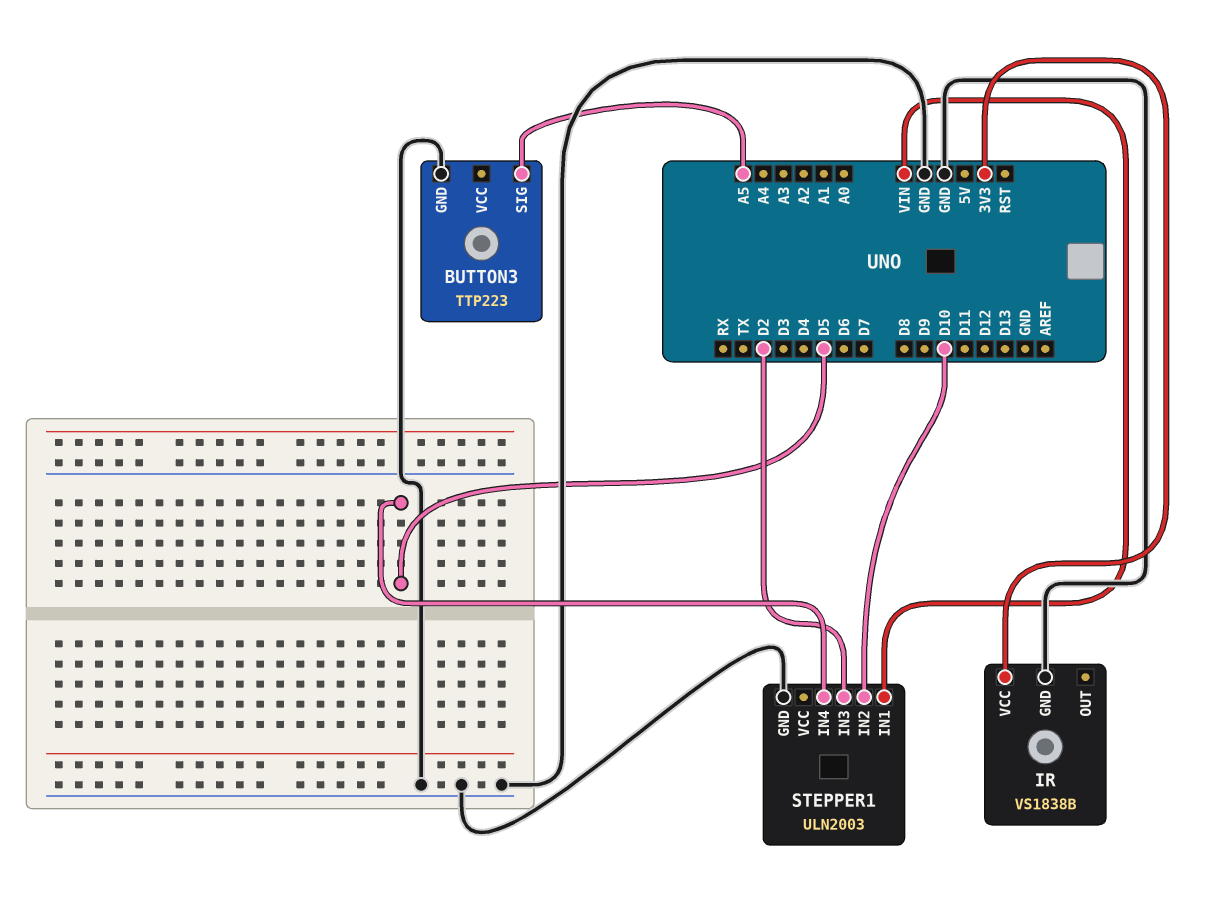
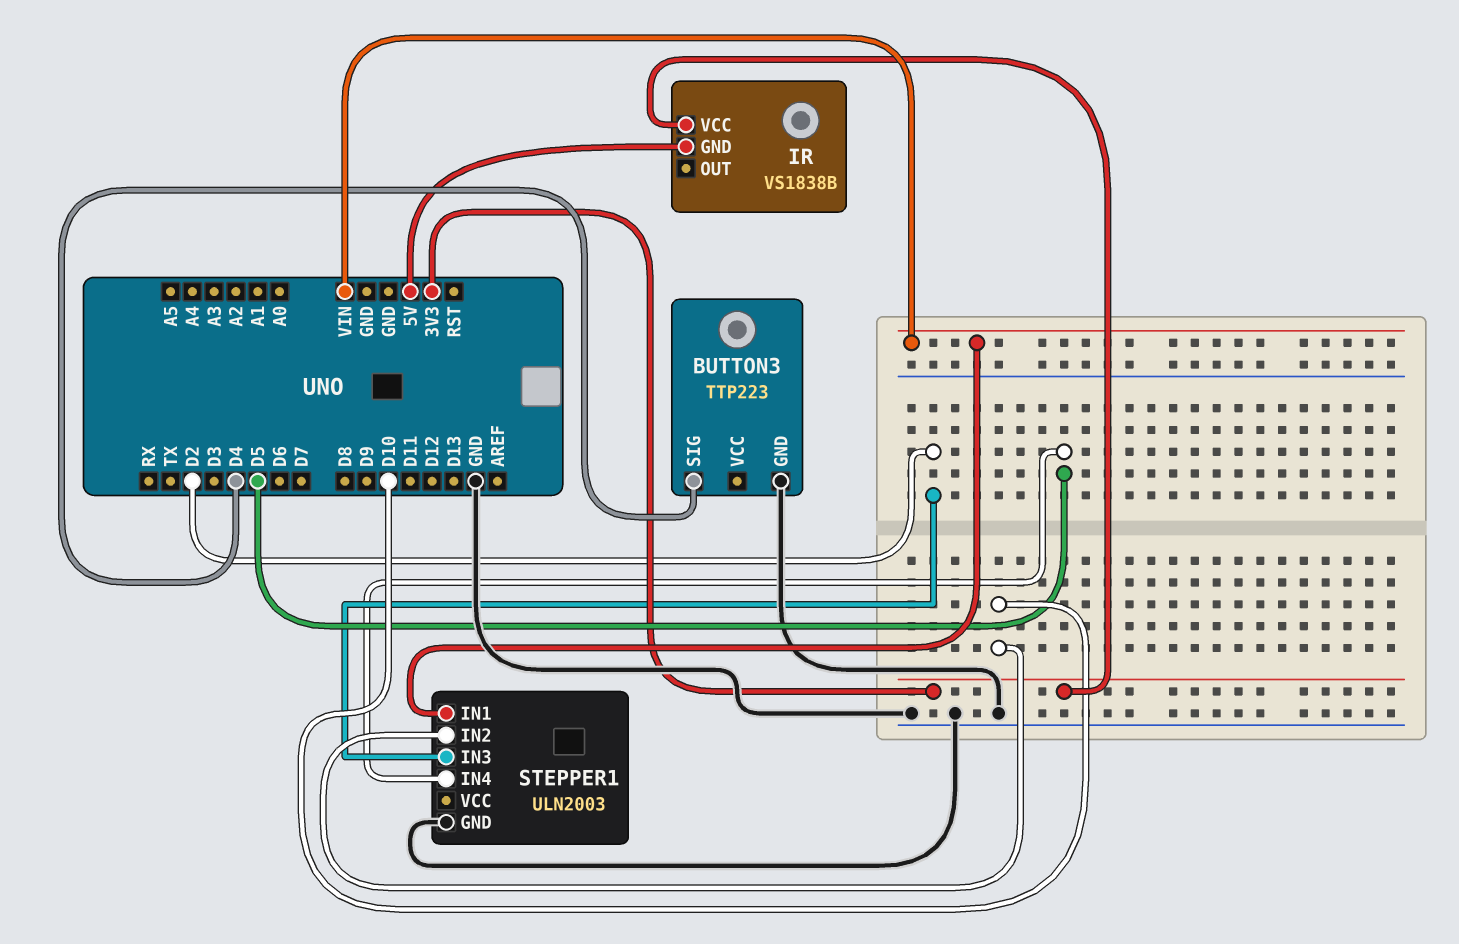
BUTTON3 pin SIG: A5 -> D4
IR pin GND: GND -> 5V

